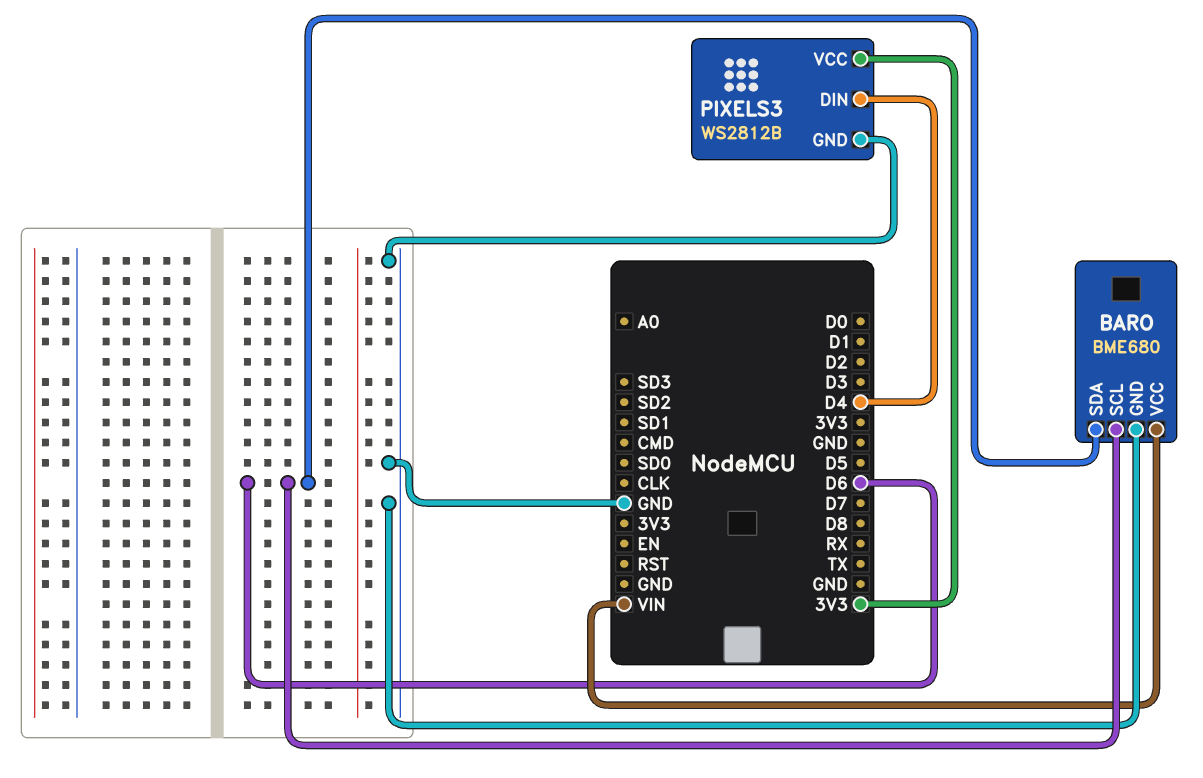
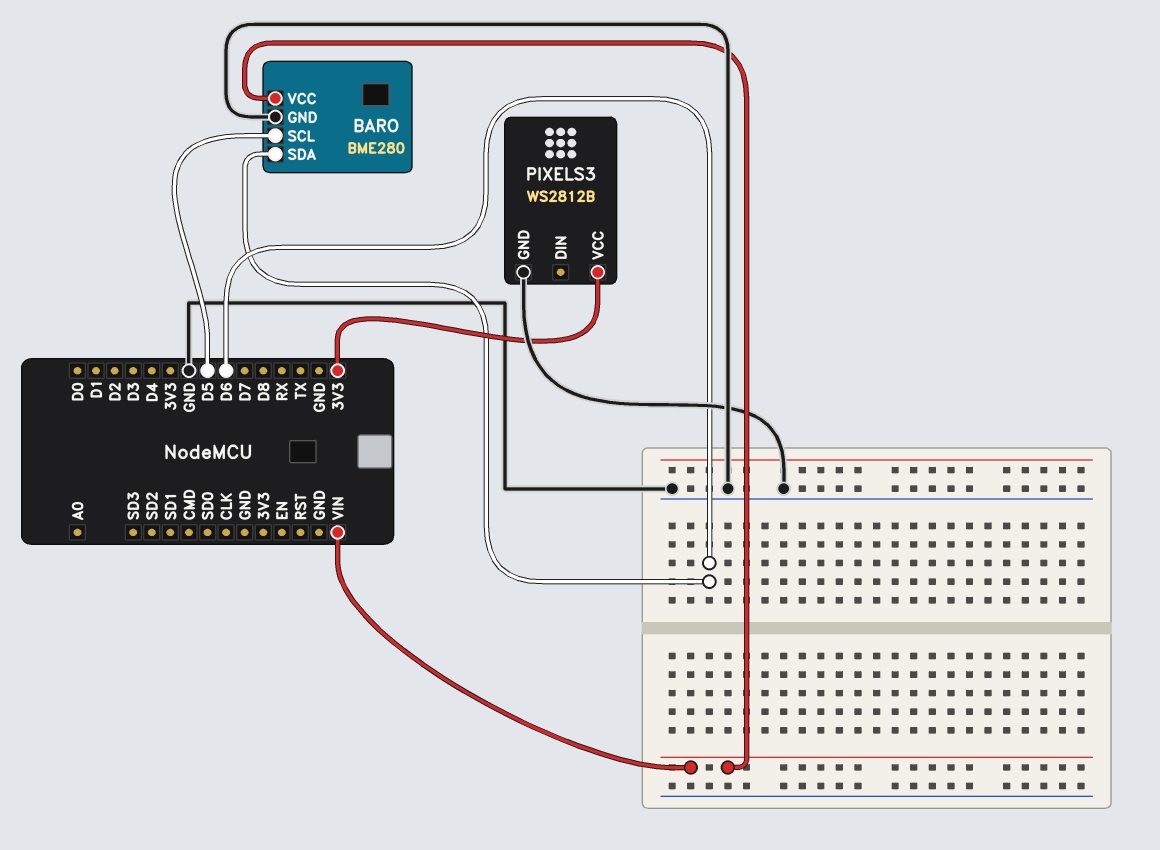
BARO: BME680 -> BME280
BARO pin SCL: D6 -> D5
PIXELS3 pin DIN: D4 -> none

